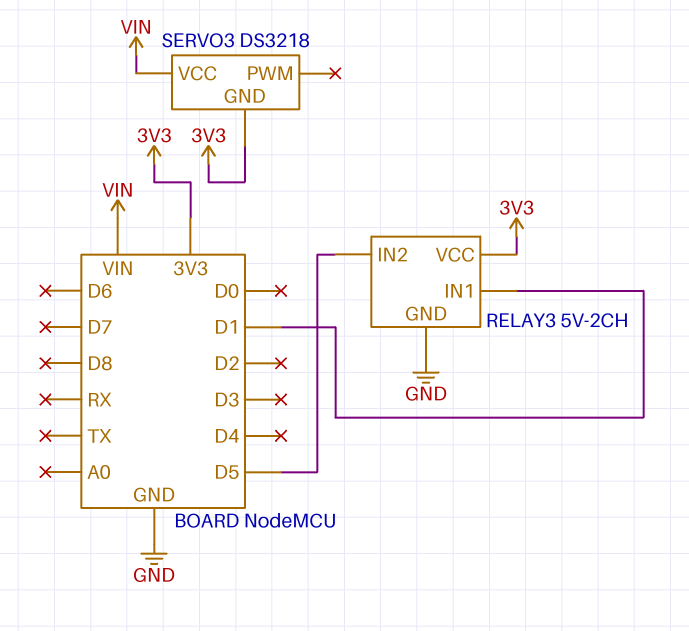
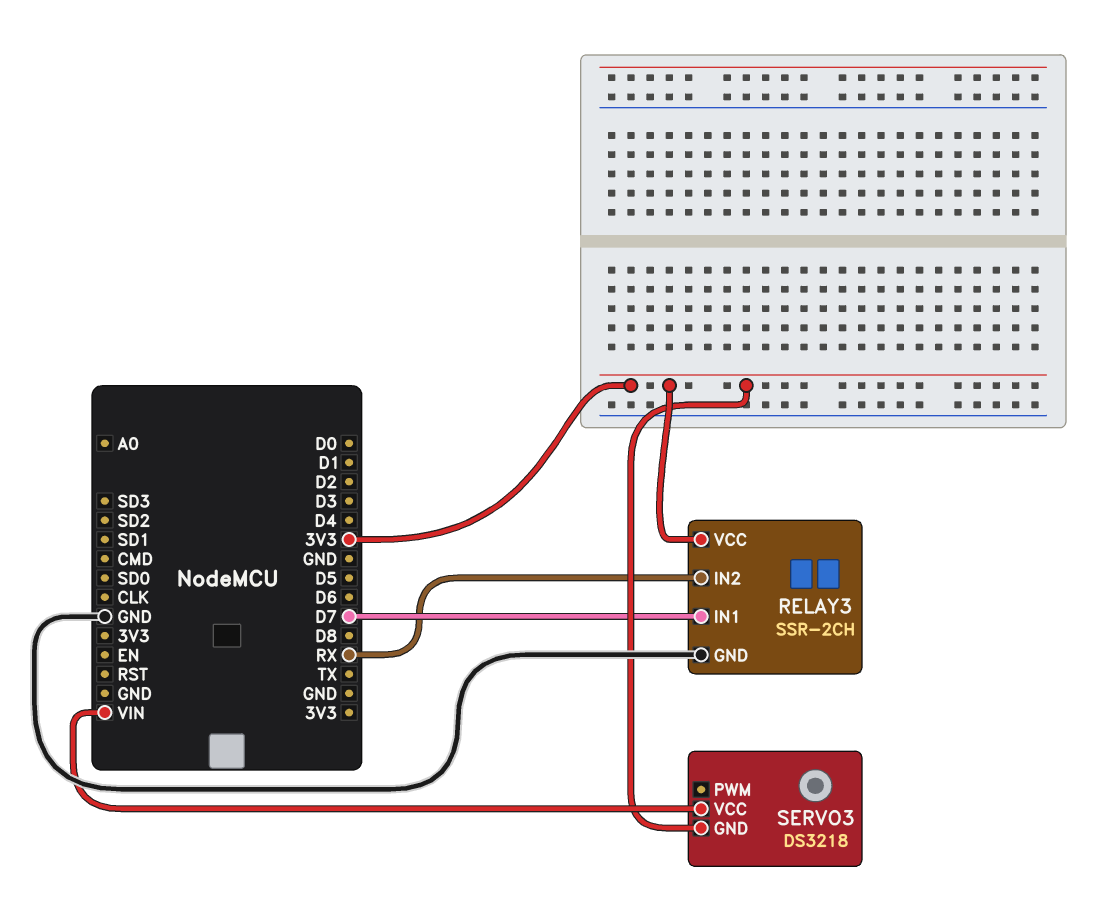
RELAY3: 5V-2CH -> SSR-2CH
RELAY3 pin IN1: D1 -> D7
RELAY3 pin IN2: D5 -> RX

